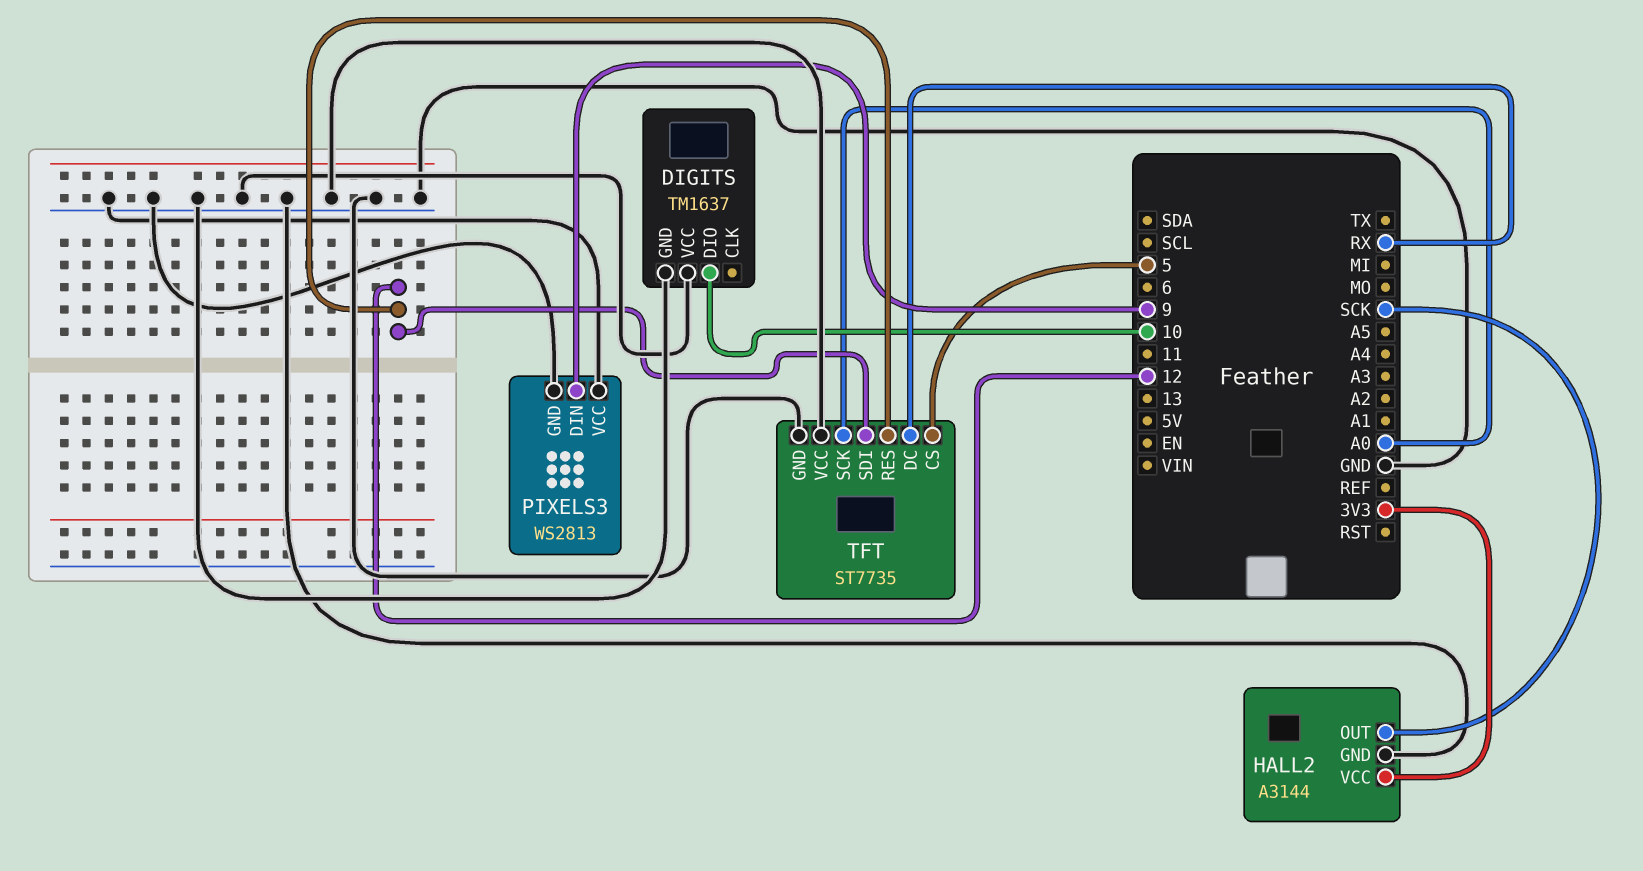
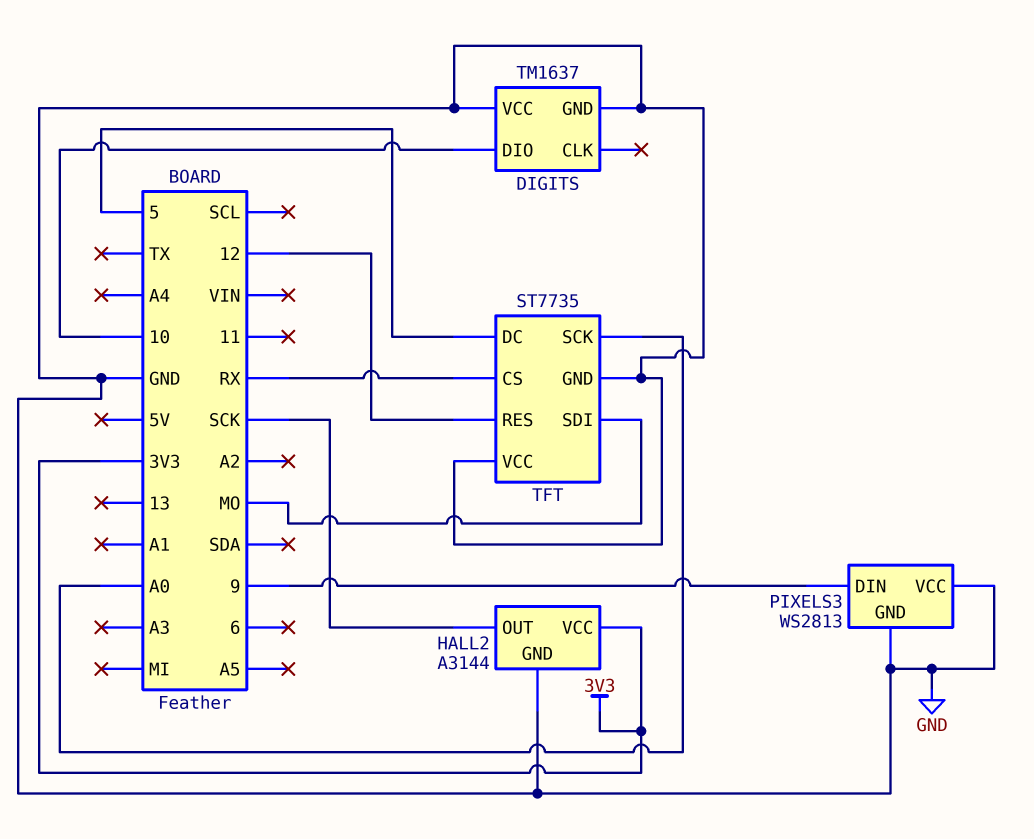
TFT pin CS: 5 -> RX
TFT pin DC: RX -> 5
TFT pin SDI: 12 -> MO

